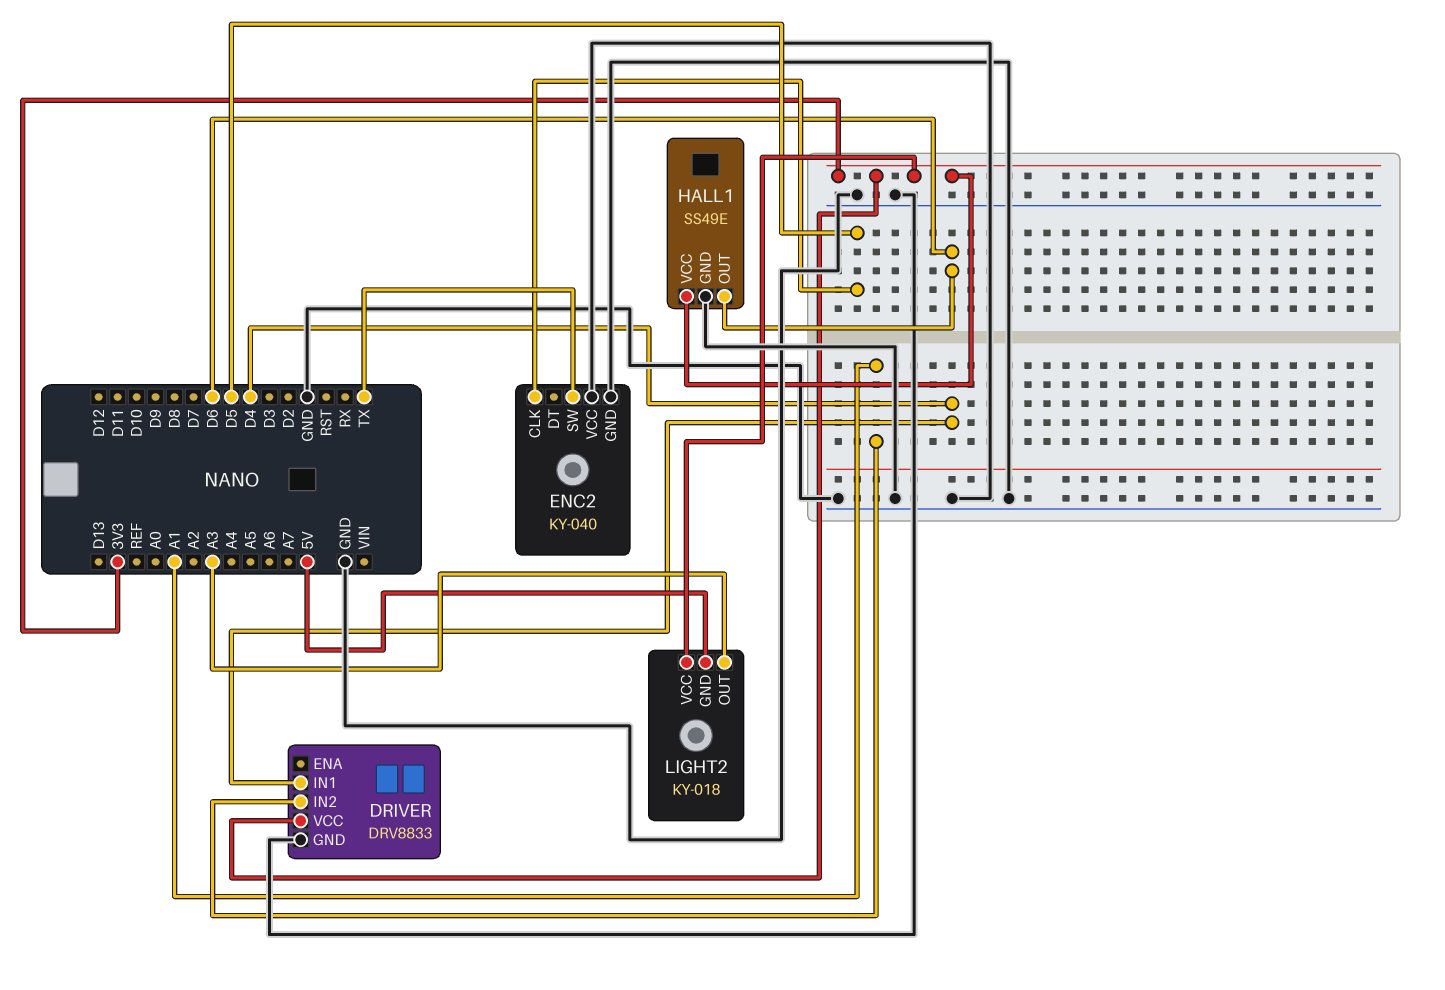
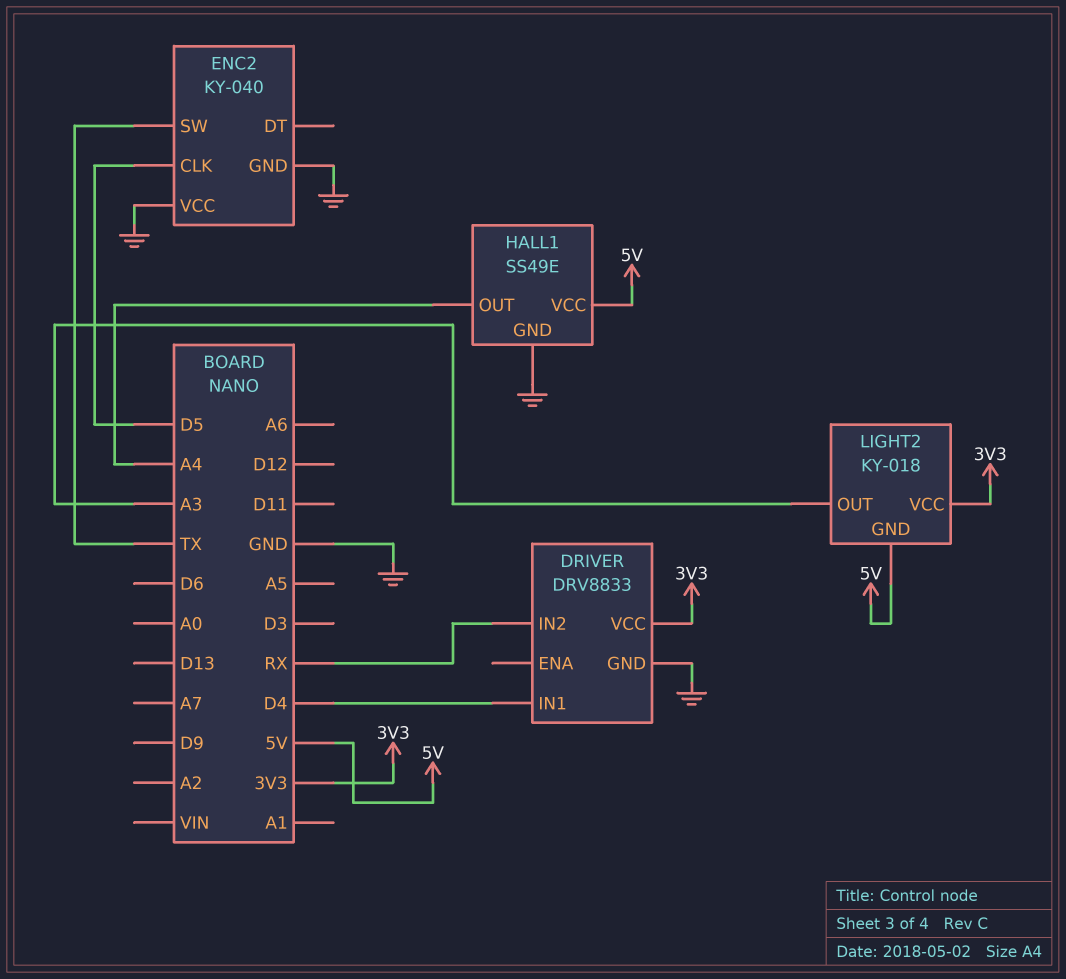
DRIVER pin IN2: A1 -> RX
HALL1 pin OUT: D6 -> A4
HALL1 pin VCC: 3V3 -> 5V

